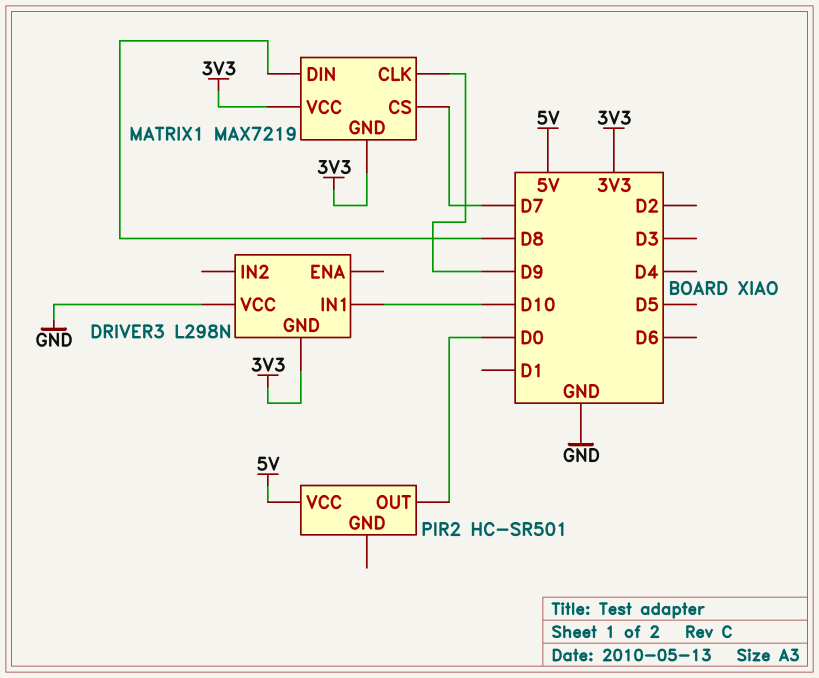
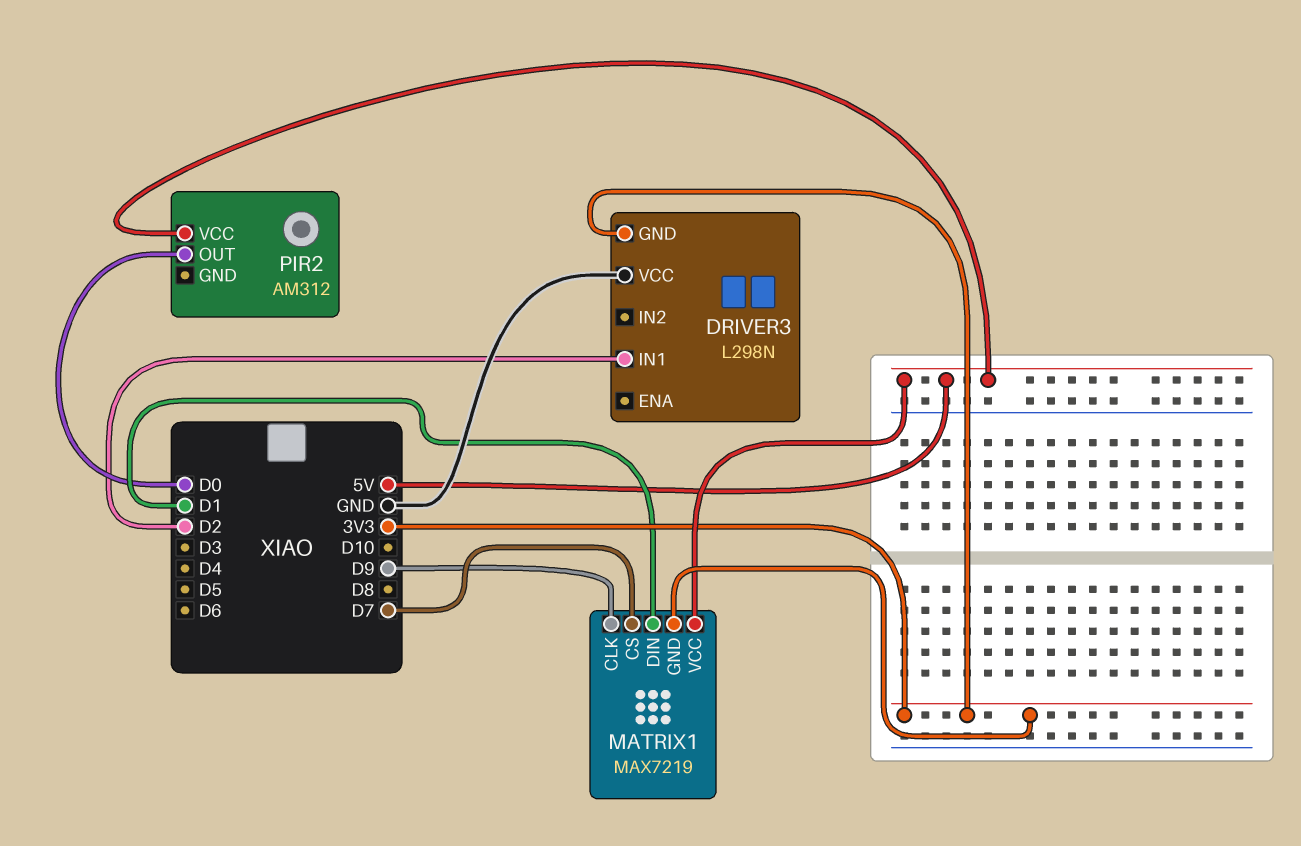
DRIVER3 pin IN1: D10 -> D2
MATRIX1 pin DIN: D8 -> D1
MATRIX1 pin VCC: 3V3 -> 5V
PIR2: HC-SR501 -> AM312

